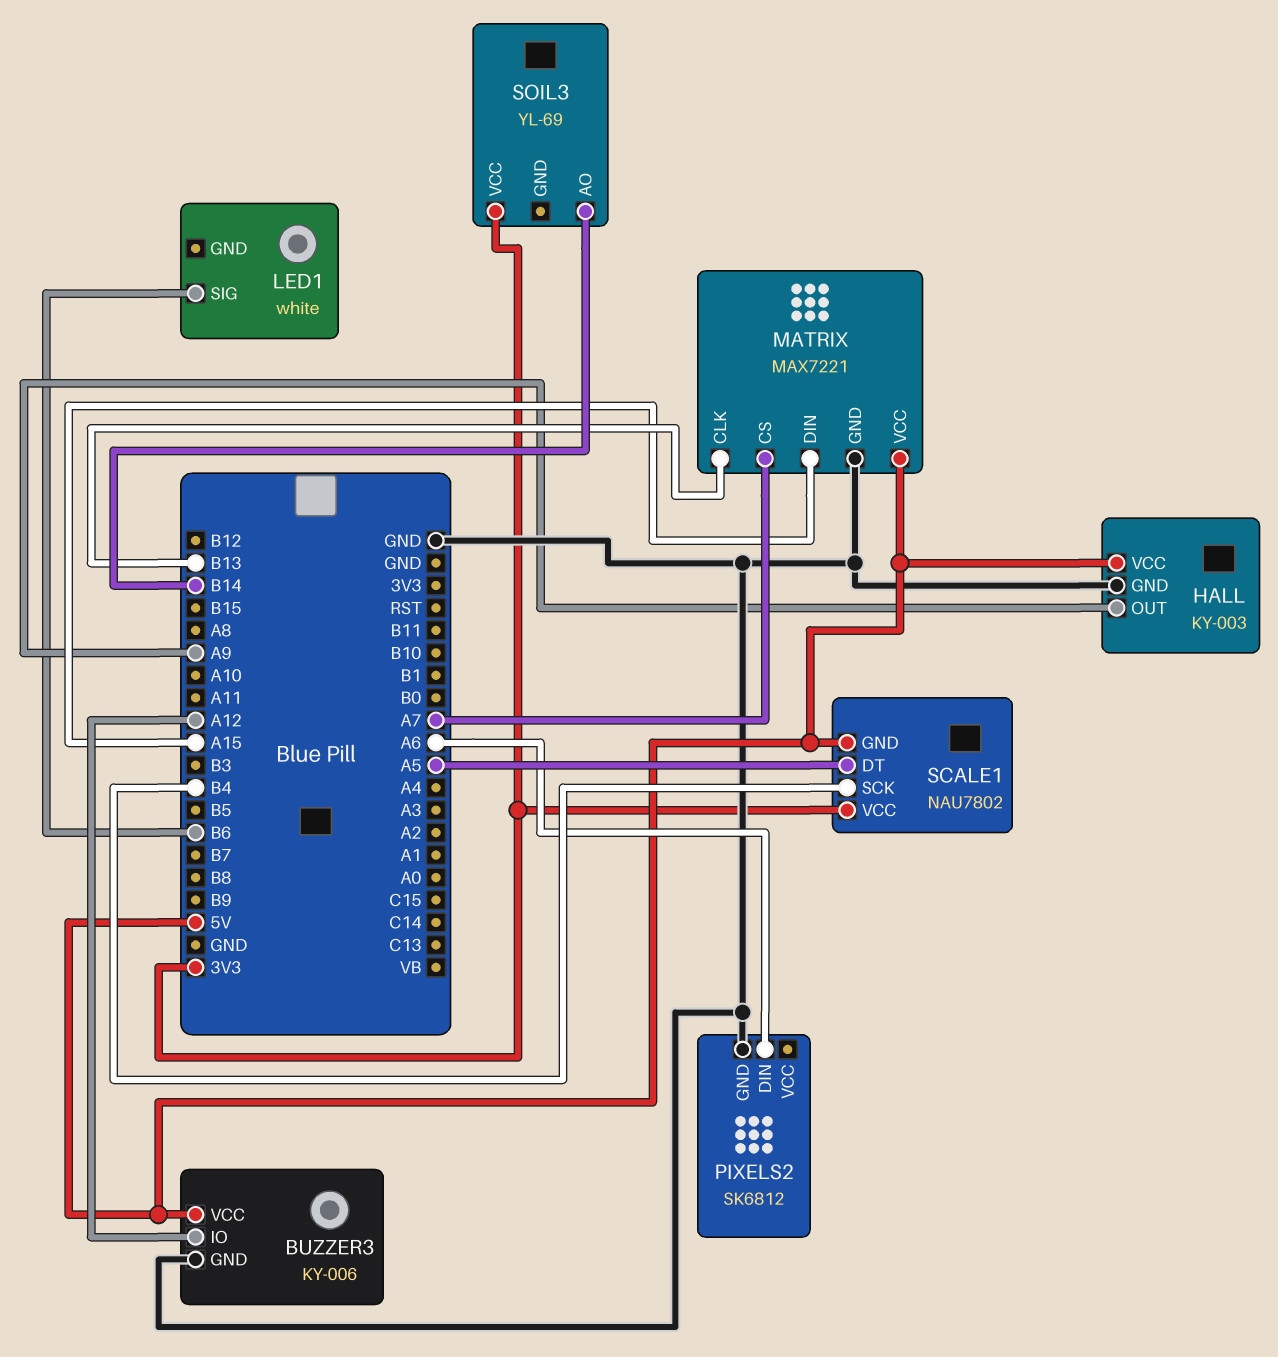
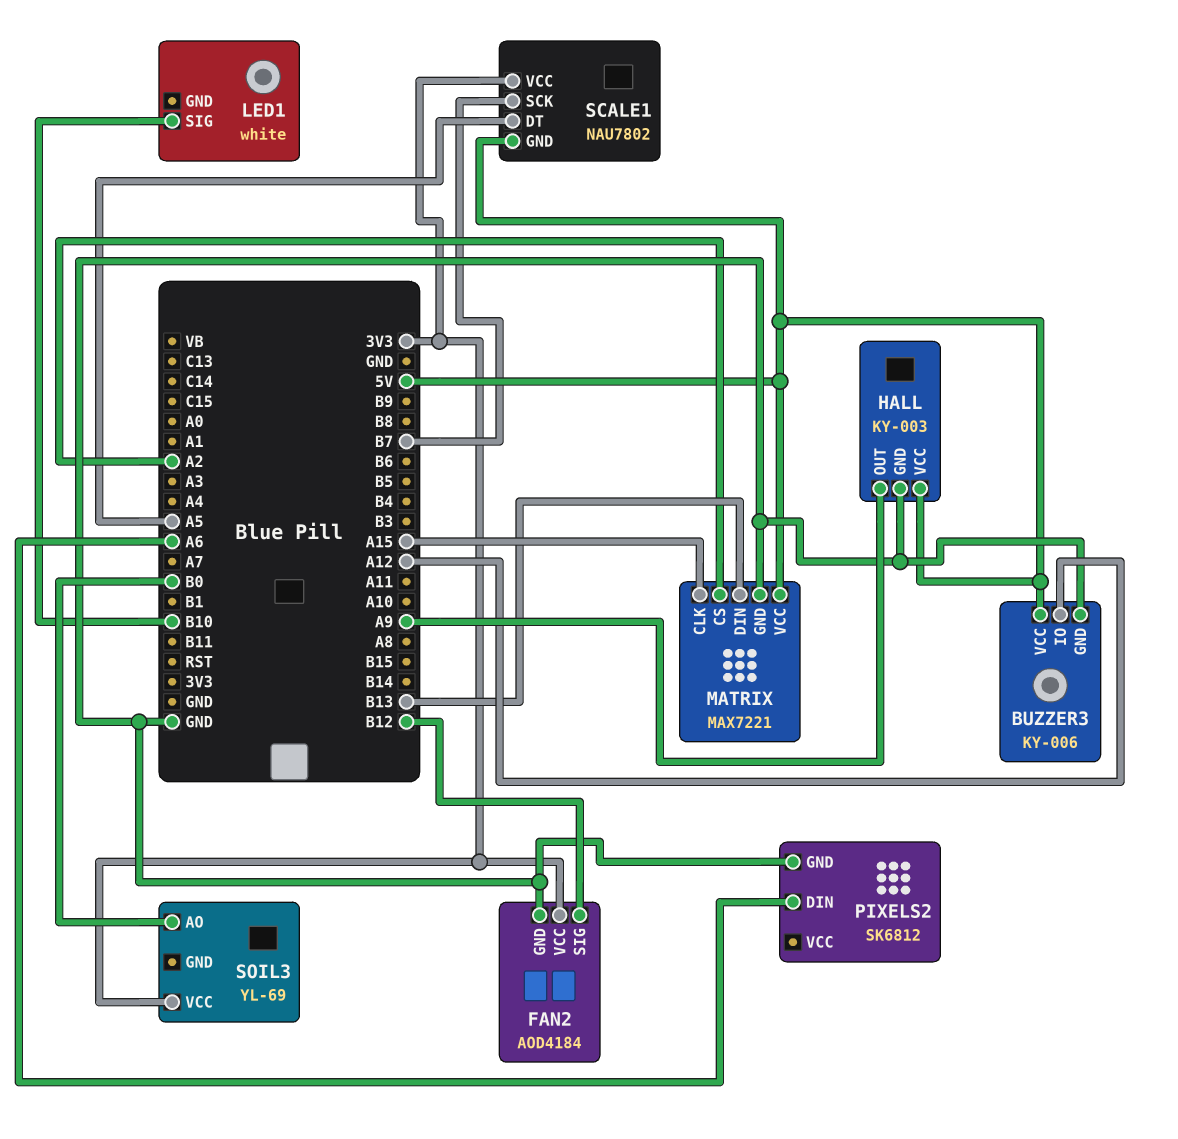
FAN2: none -> AOD4184
FAN2 pin GND: none -> GND
FAN2 pin SIG: none -> B12
FAN2 pin VCC: none -> 3V3
LED1 pin SIG: B6 -> B10
MATRIX pin CLK: B13 -> A15
MATRIX pin CS: A7 -> A2
MATRIX pin DIN: A15 -> B13
SCALE1 pin SCK: B4 -> B7
SOIL3 pin AO: B14 -> B0

